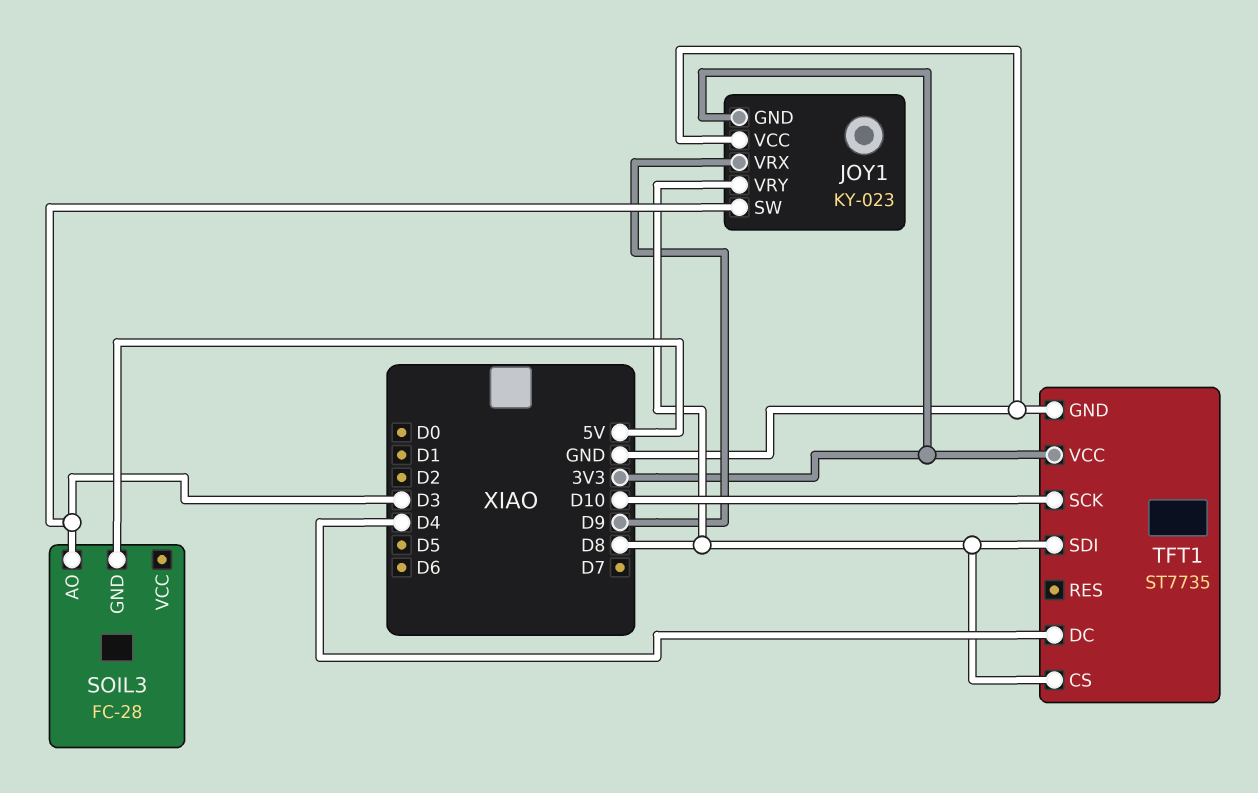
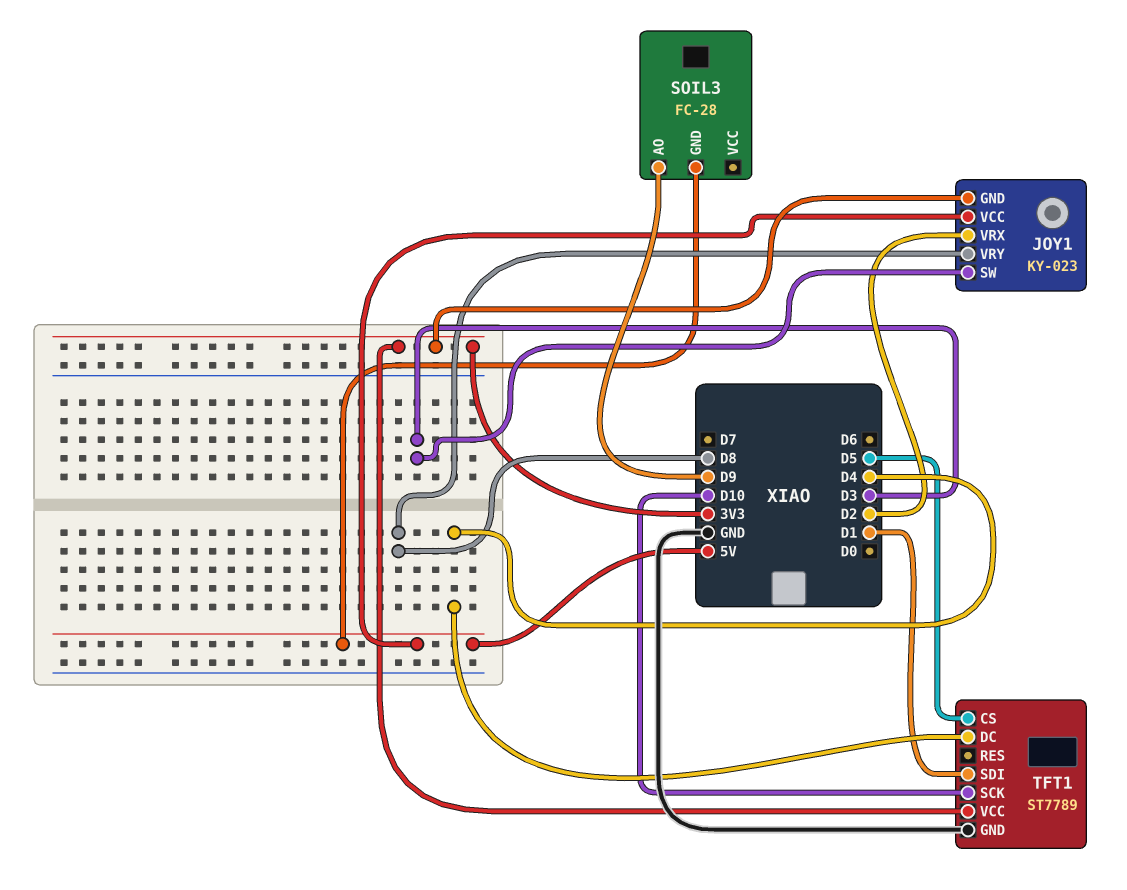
JOY1 pin VCC: GND -> 5V
JOY1 pin VRX: D9 -> D2
SOIL3 pin AO: D3 -> D9
TFT1: ST7735 -> ST7789
TFT1 pin CS: D8 -> D5
TFT1 pin SDI: D8 -> D1

